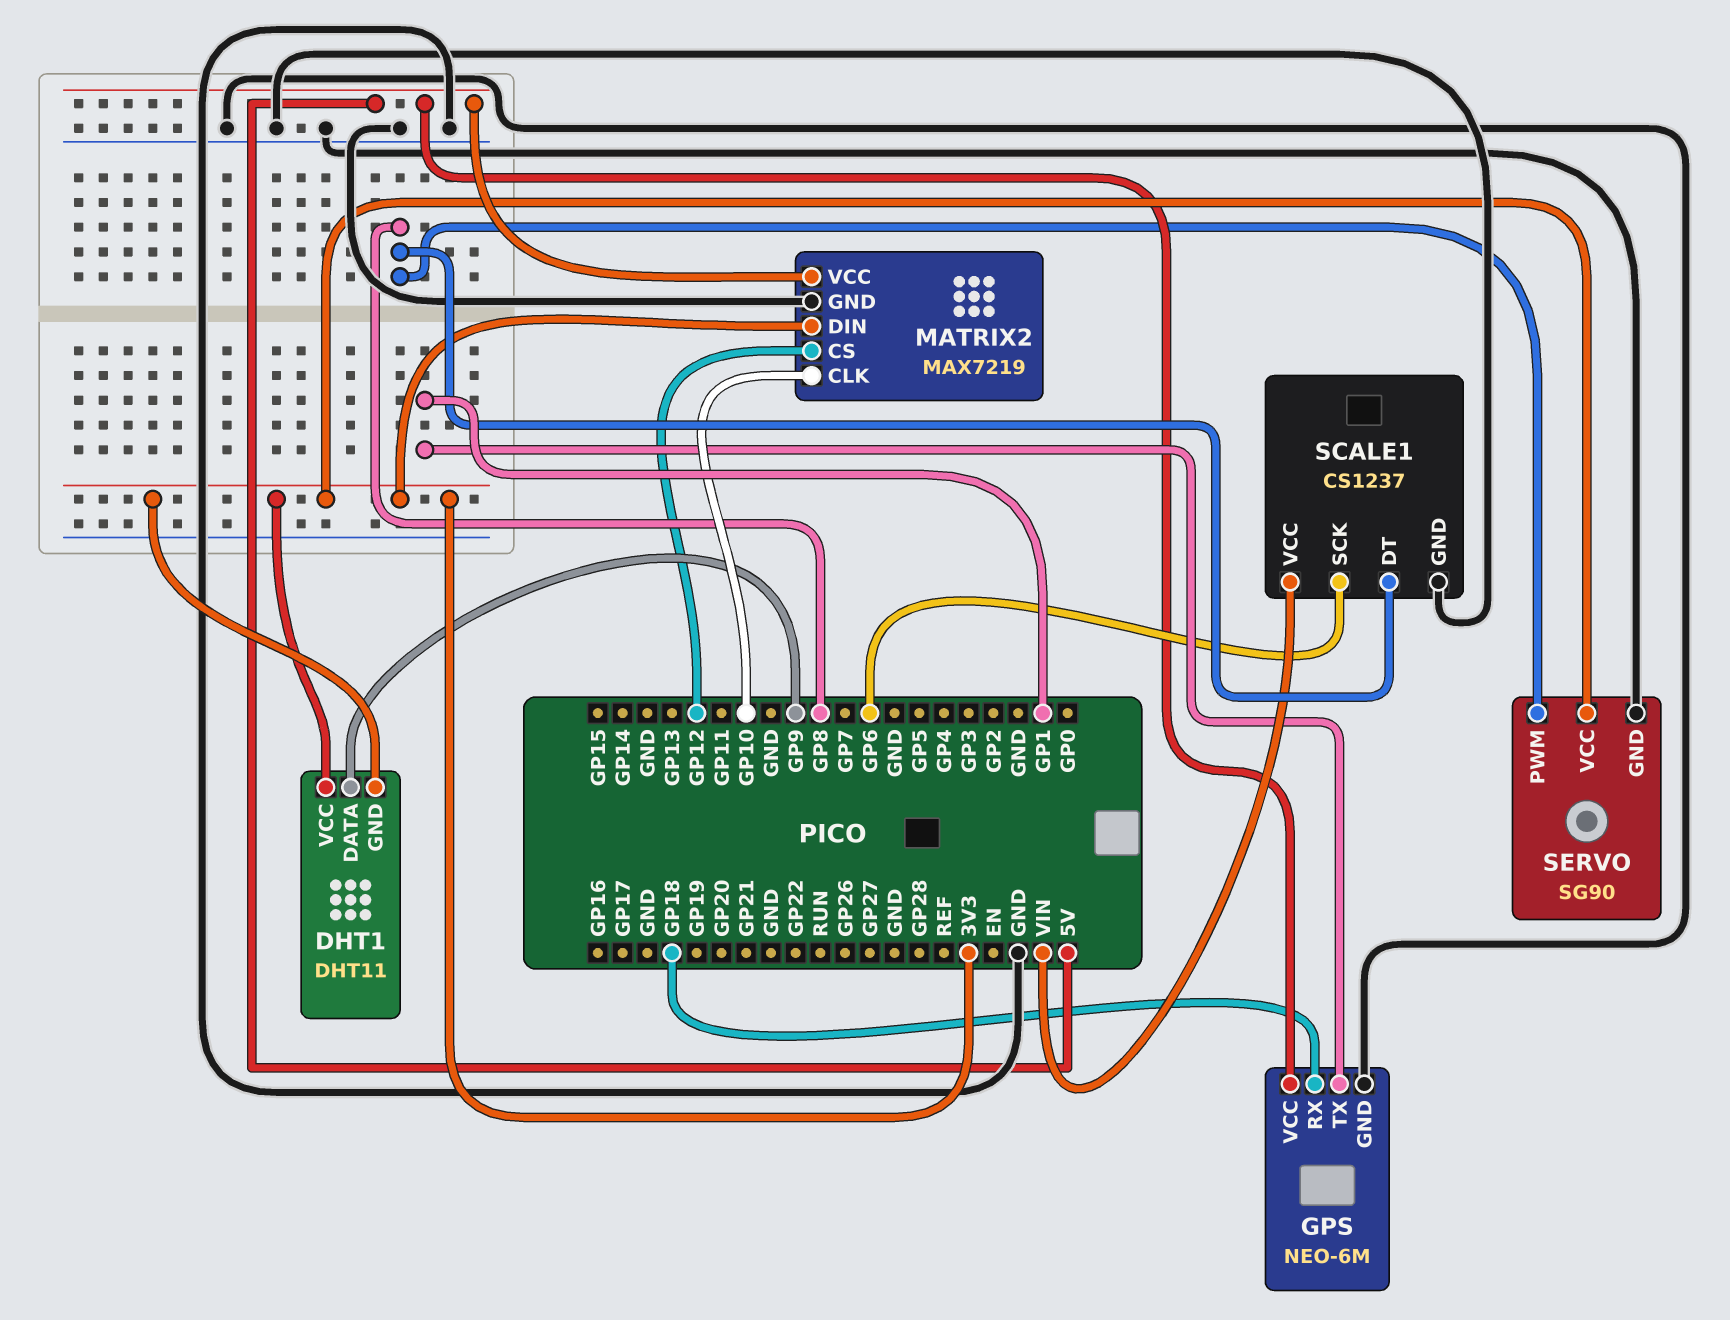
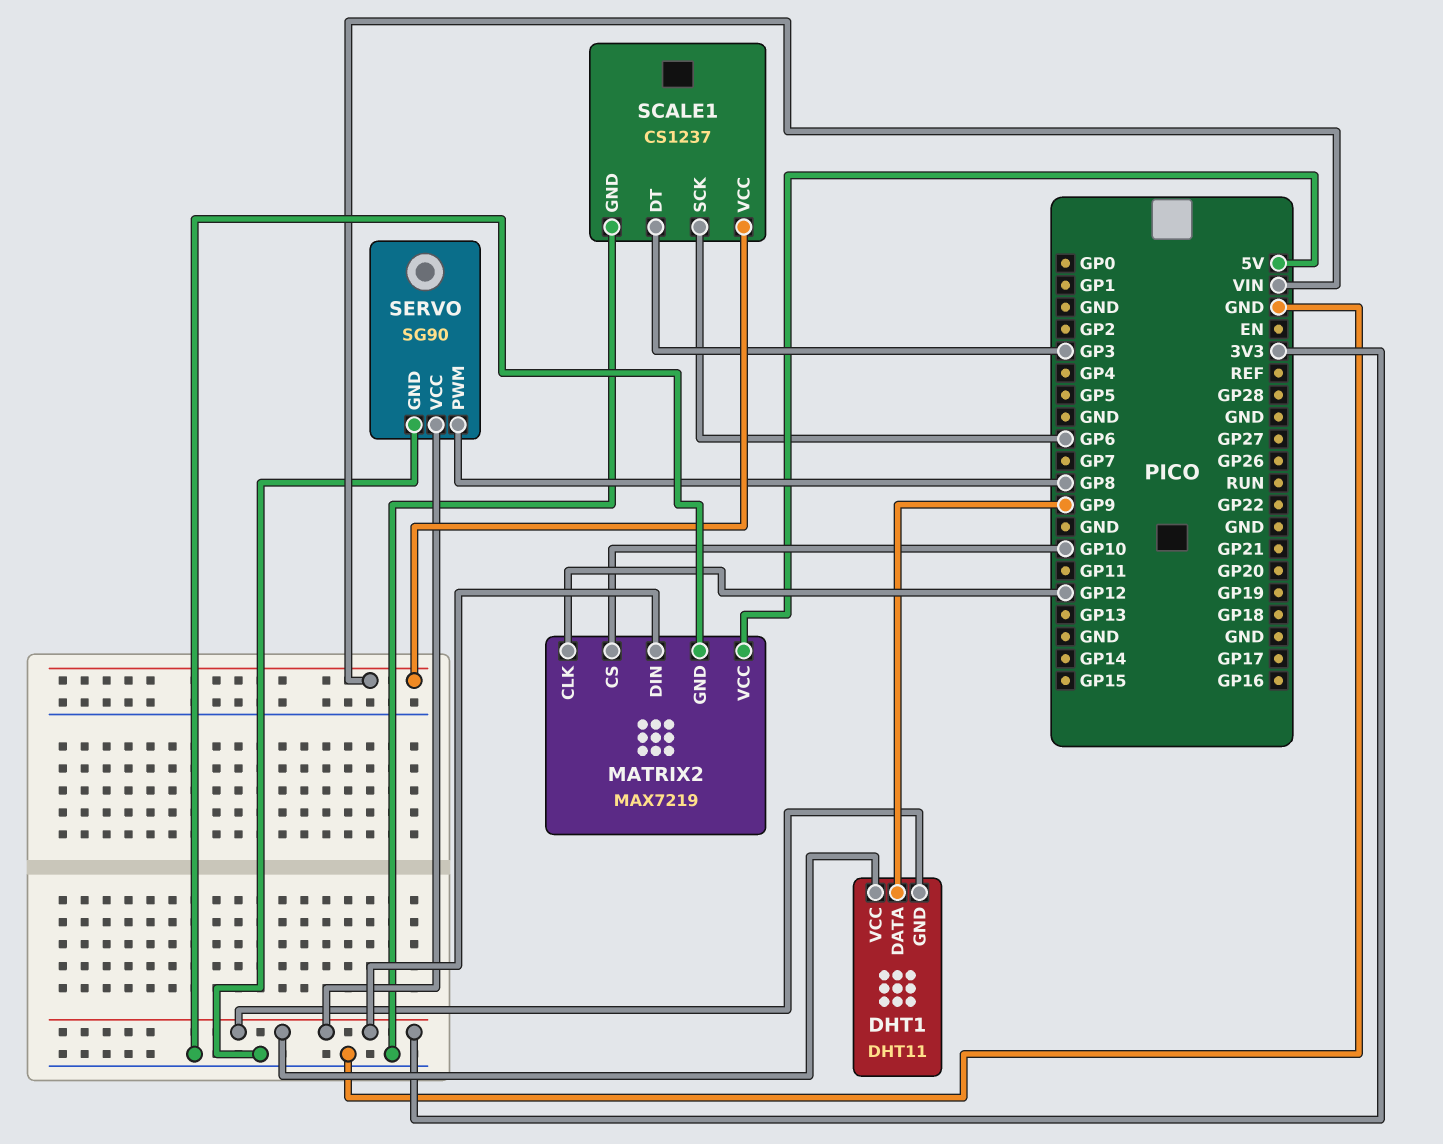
GPS: NEO-6M -> none
GPS pin GND: GND -> none
GPS pin RX: GP18 -> none
GPS pin TX: GP1 -> none
GPS pin VCC: 5V -> none
MATRIX2 pin CLK: GP10 -> GP12
MATRIX2 pin CS: GP12 -> GP10
SCALE1 pin DT: GP8 -> GP3

